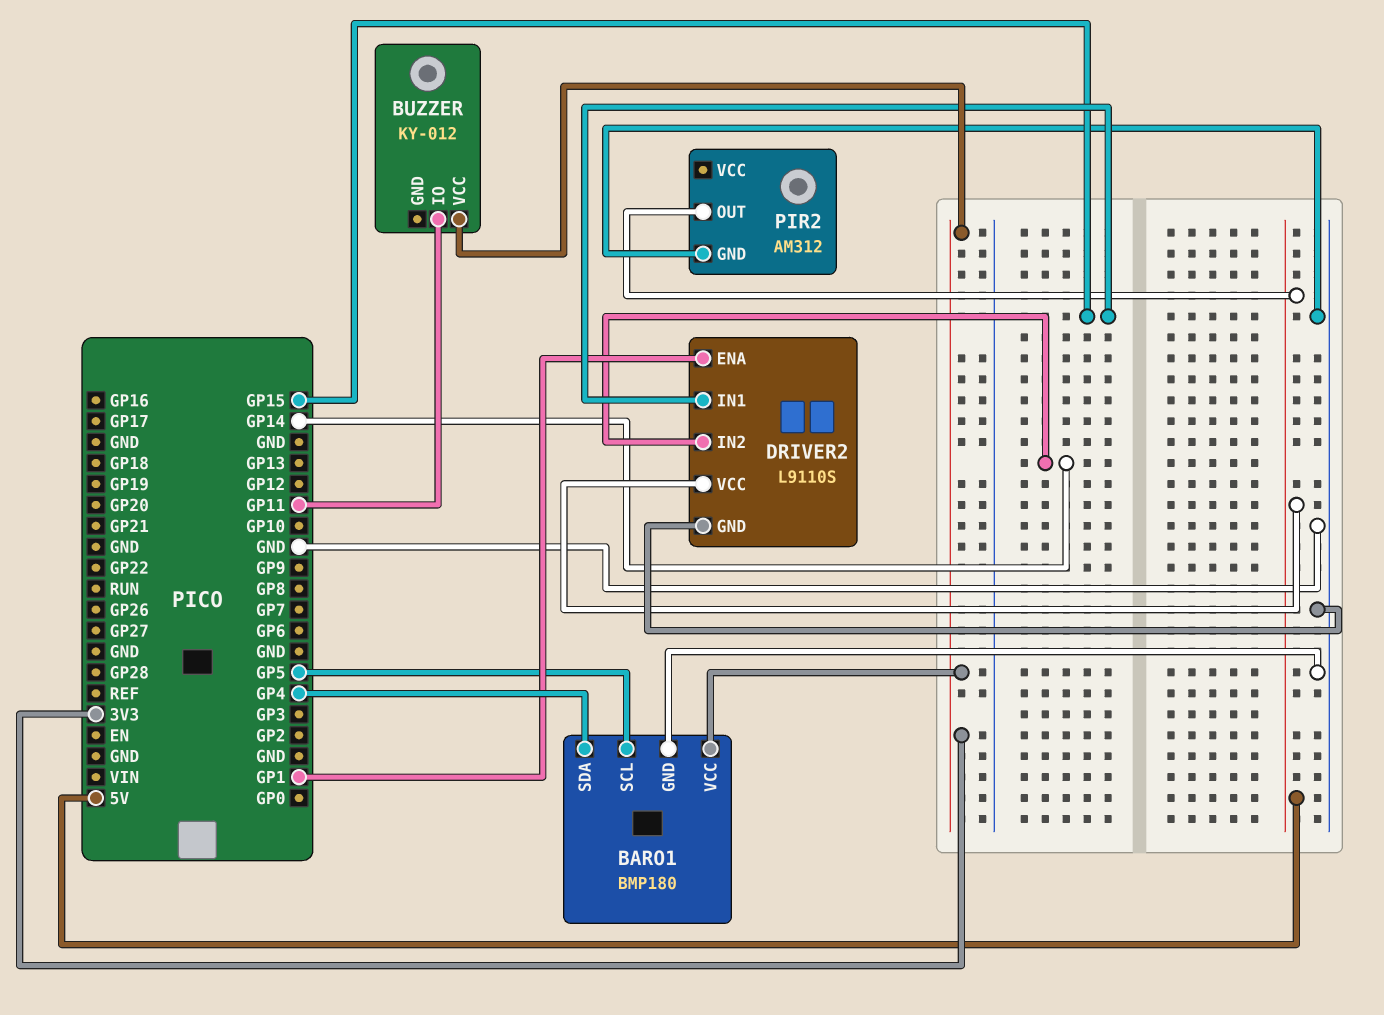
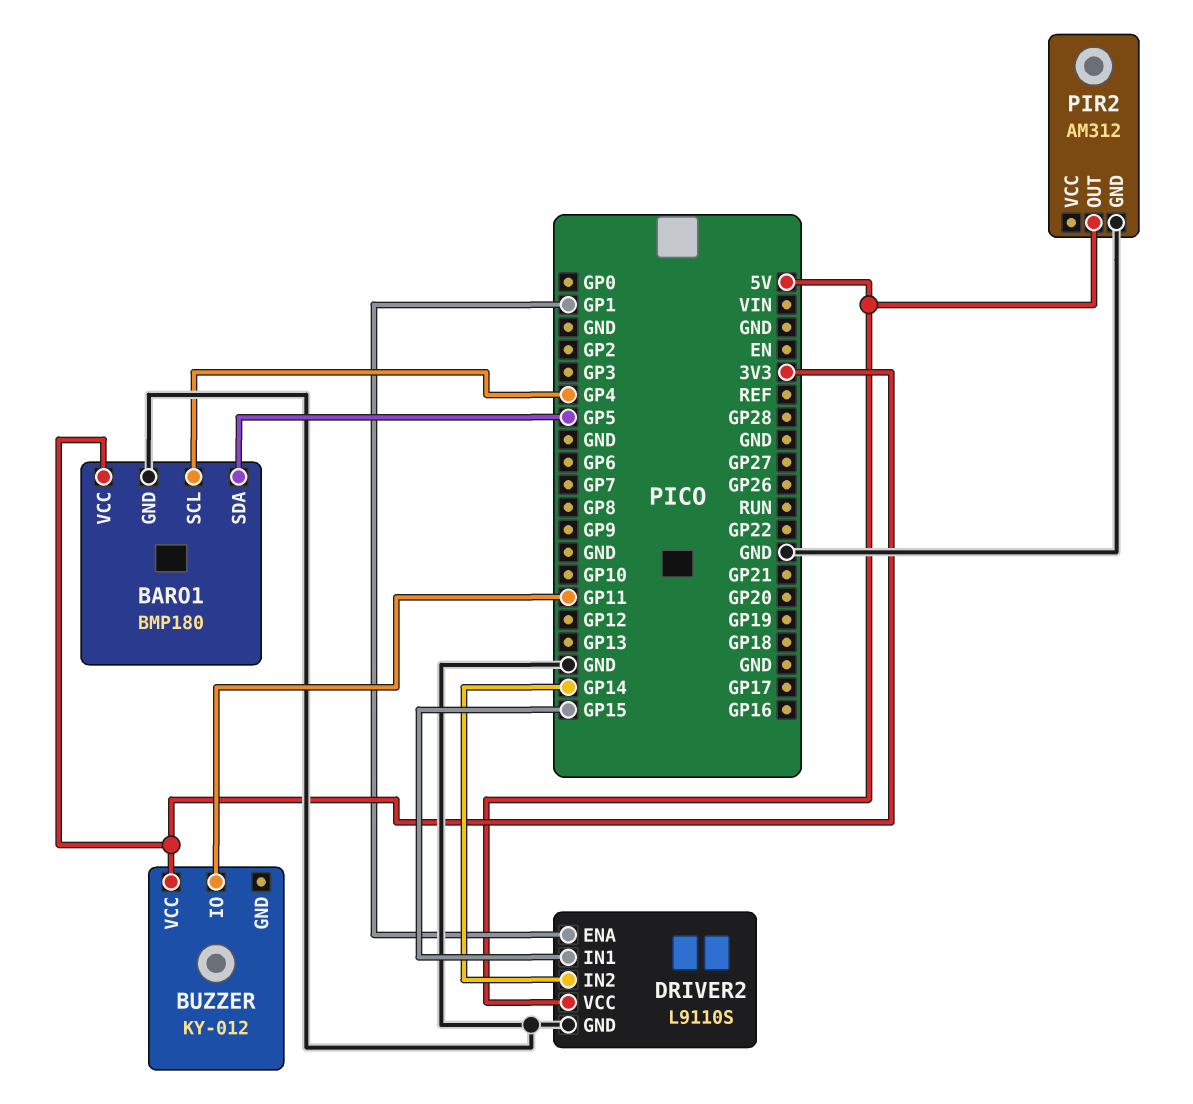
BARO1 pin SCL: GP5 -> GP4
BARO1 pin SDA: GP4 -> GP5

